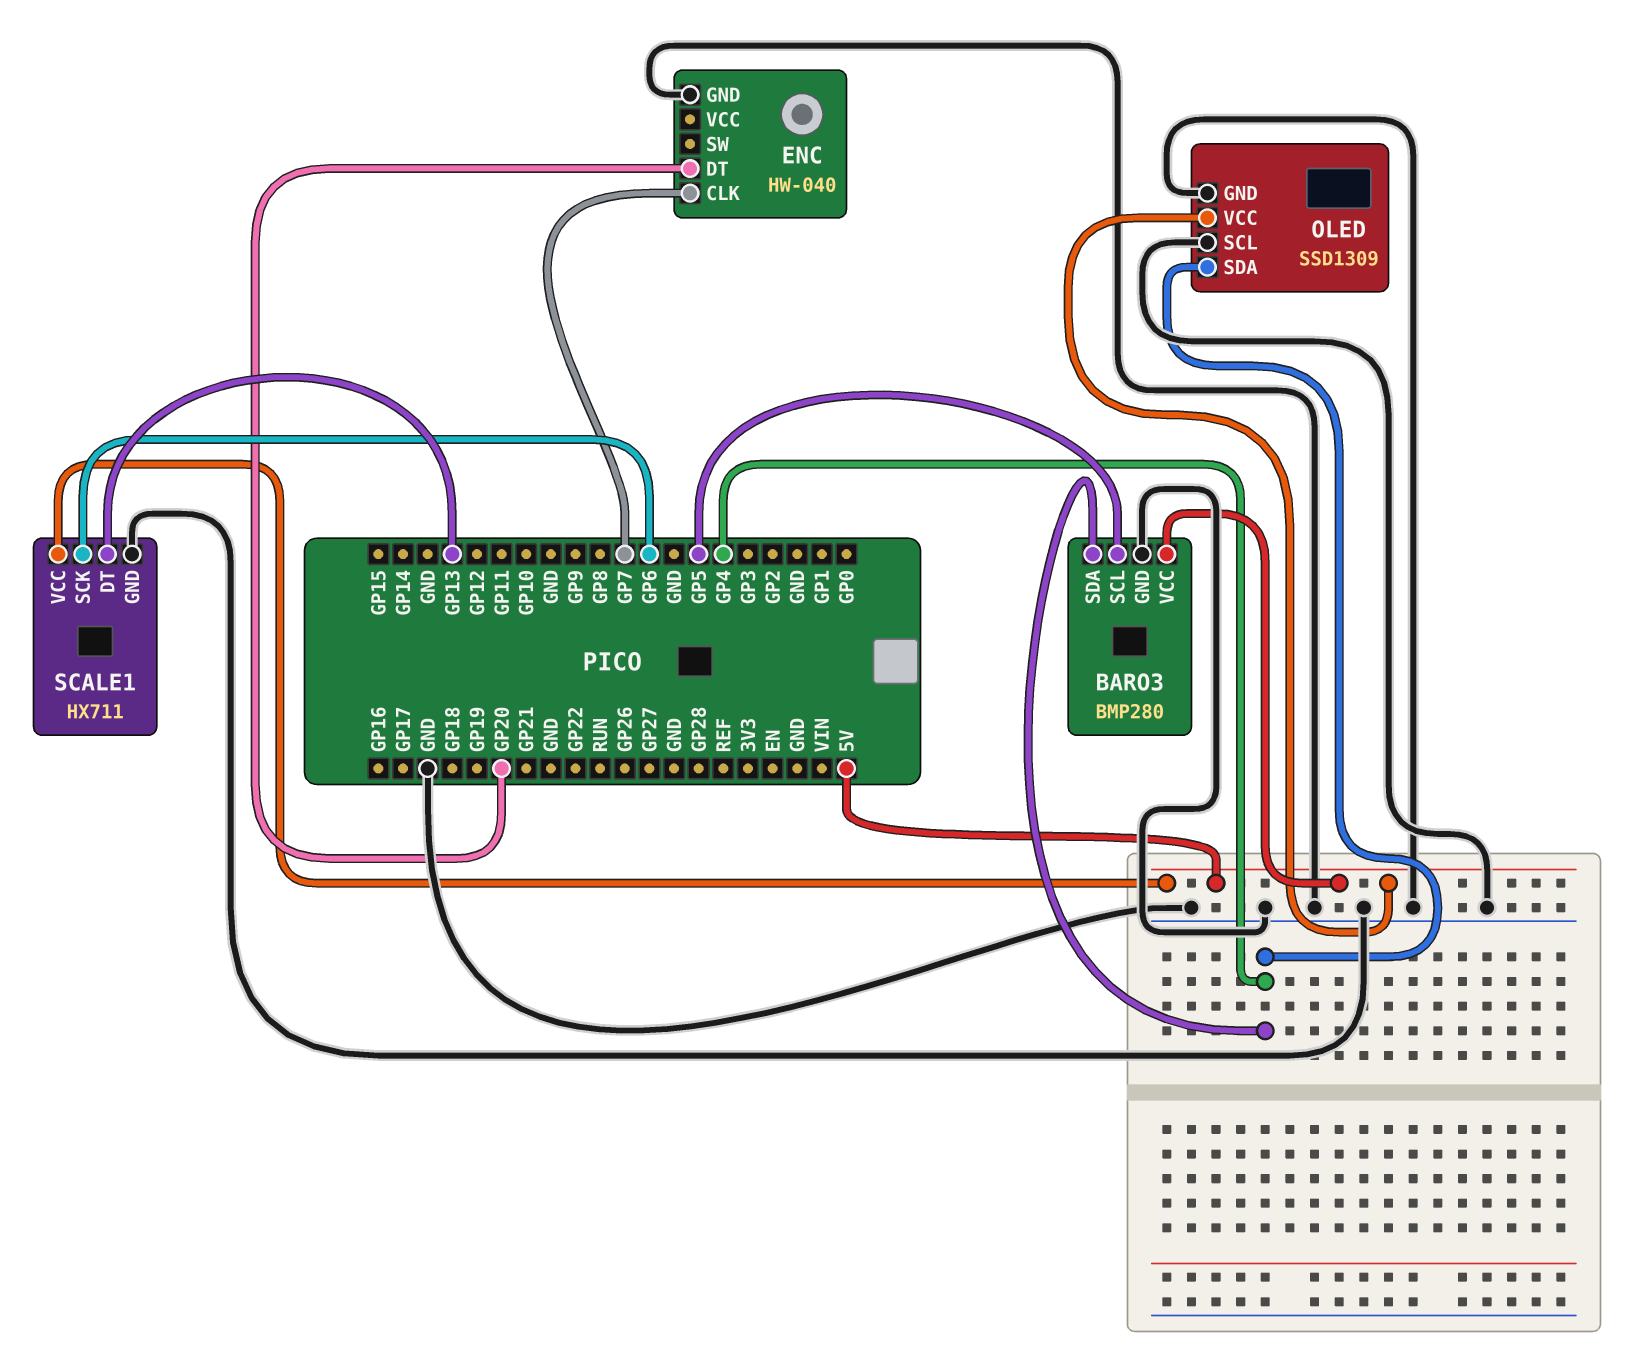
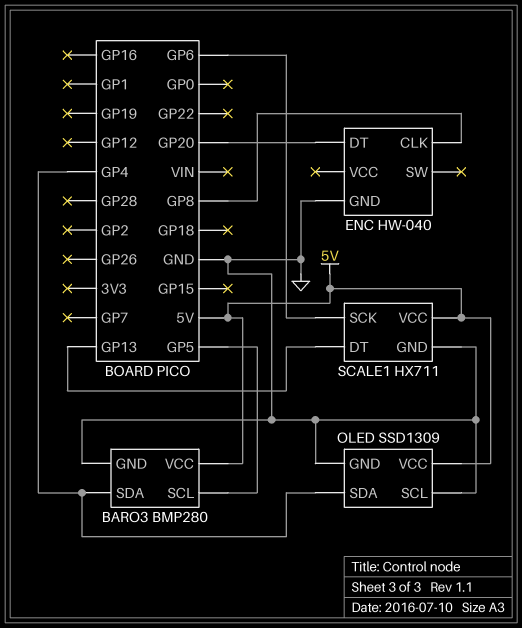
ENC pin CLK: GP7 -> GP8

